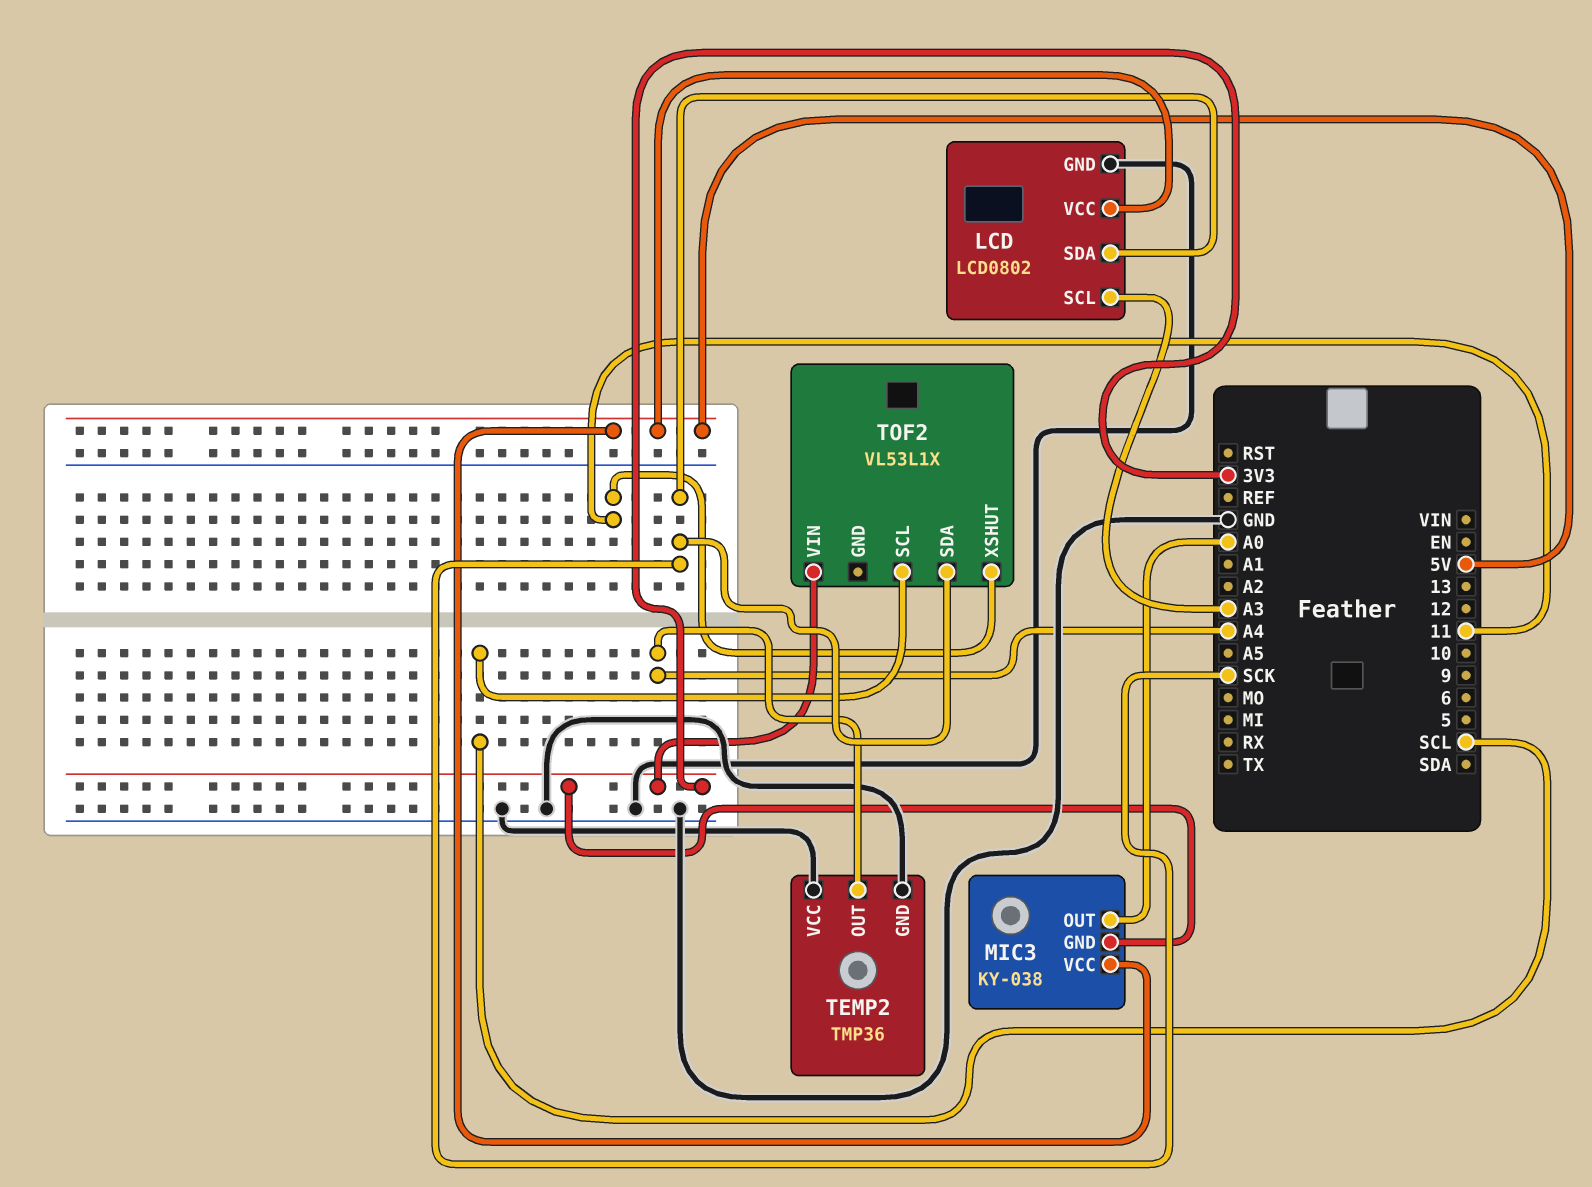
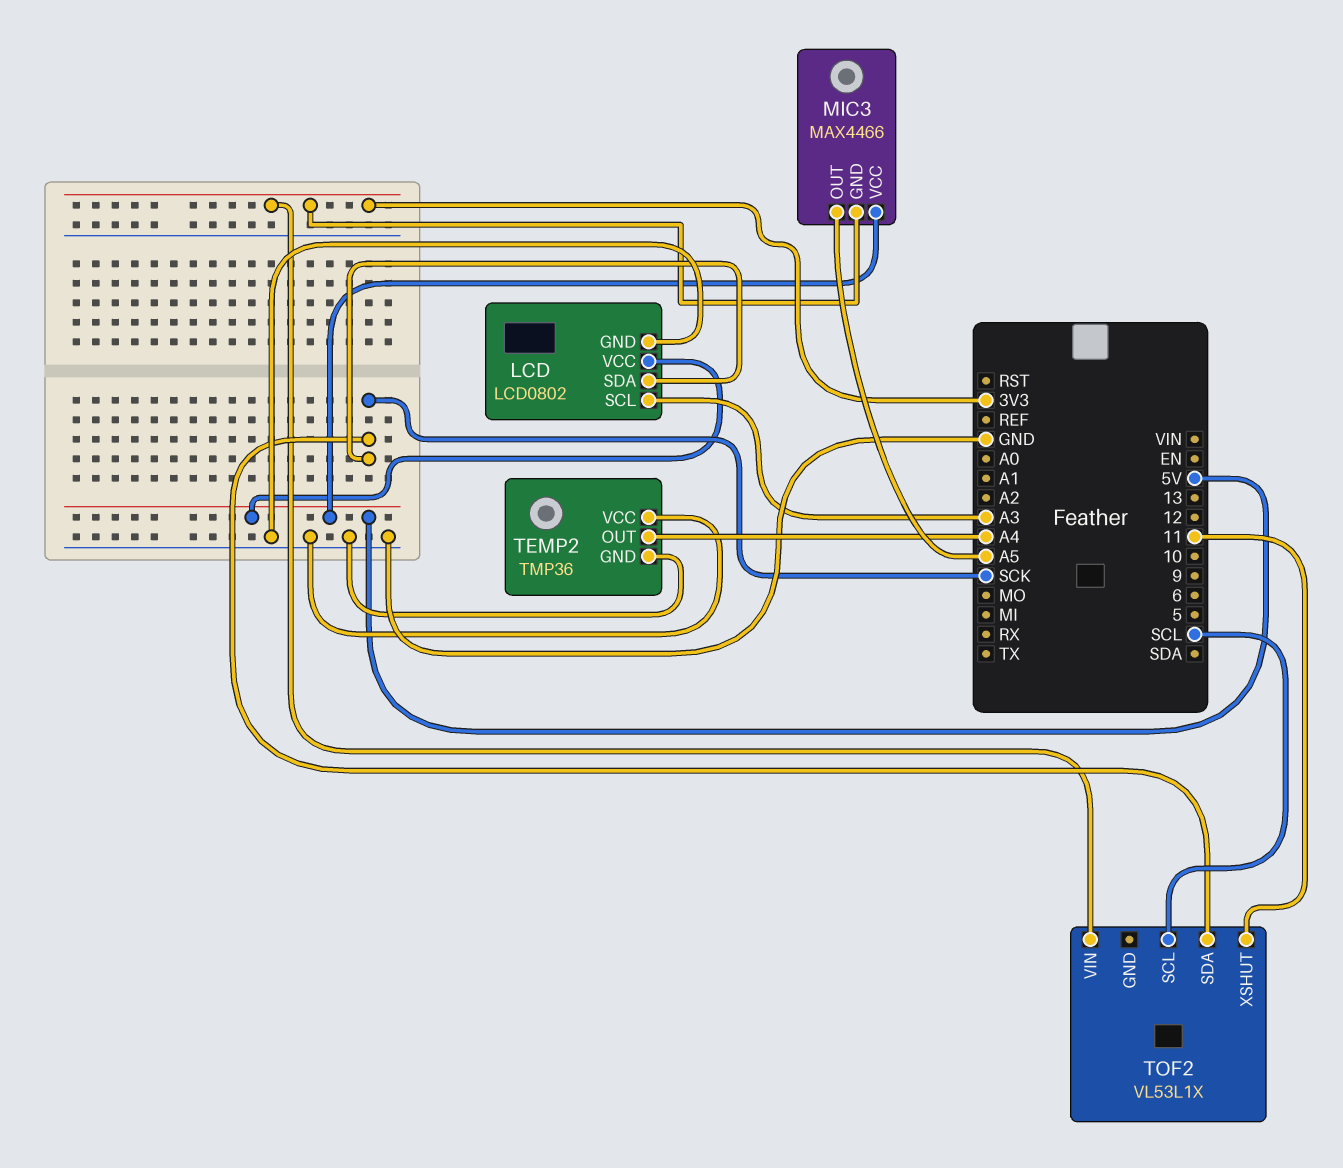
MIC3: KY-038 -> MAX4466
MIC3 pin OUT: A0 -> A5

